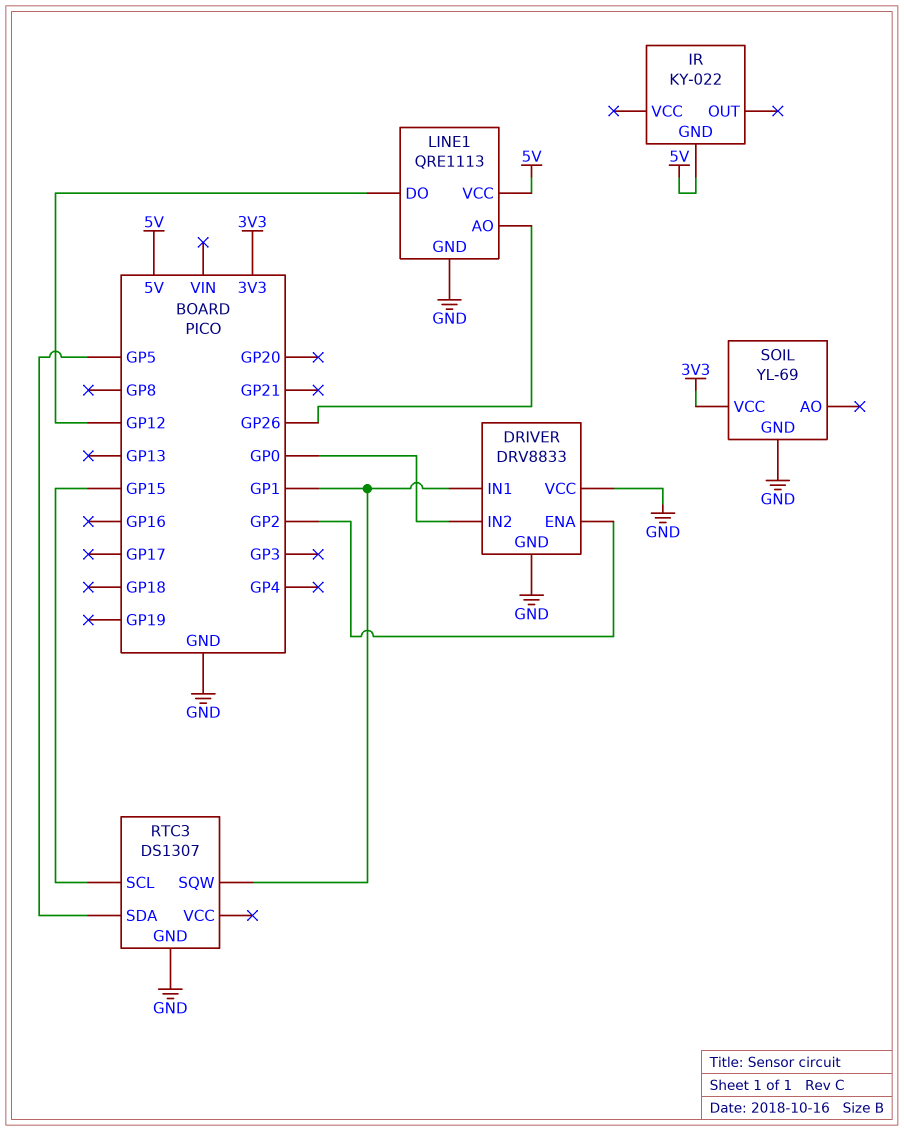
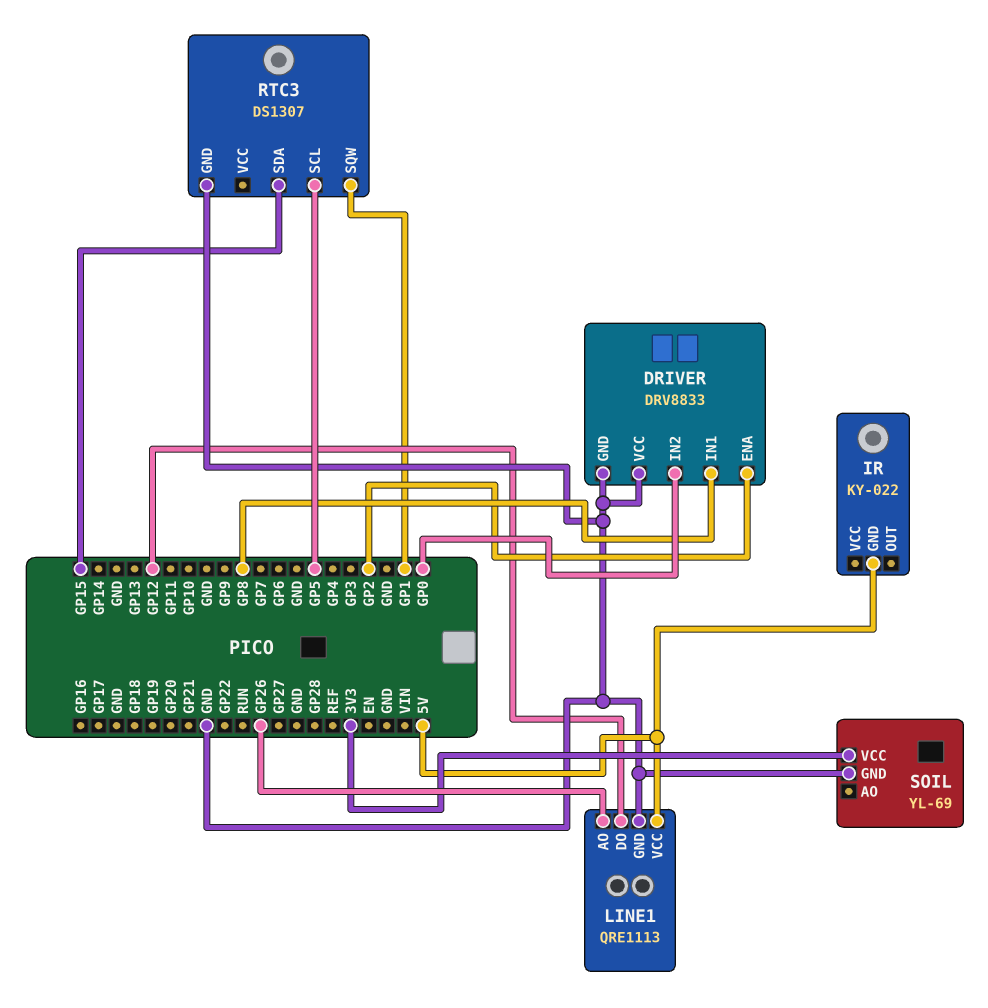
DRIVER pin IN1: GP1 -> GP8
RTC3 pin SCL: GP15 -> GP5
RTC3 pin SDA: GP5 -> GP15

